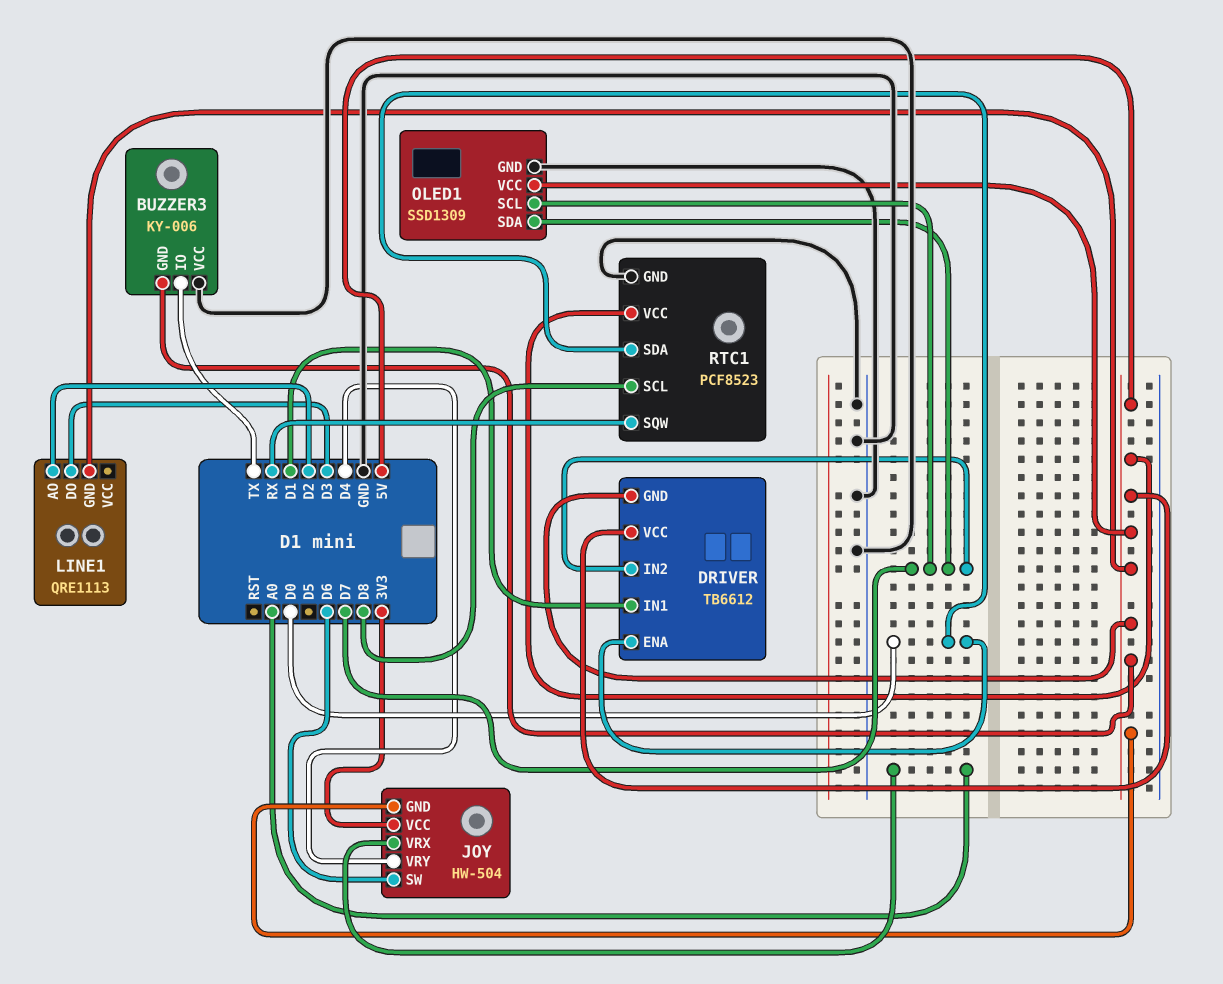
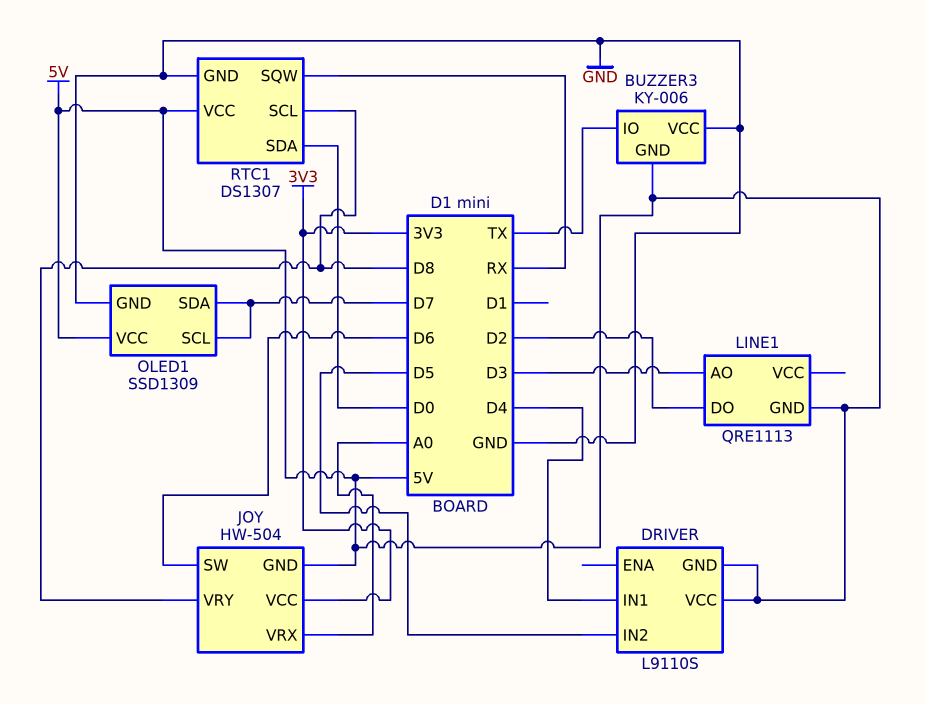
DRIVER: TB6612 -> L9110S
DRIVER pin ENA: D0 -> none
DRIVER pin IN1: D1 -> D4
DRIVER pin IN2: D7 -> D5
JOY pin VRY: D4 -> D8
LINE1 pin AO: D2 -> D3
LINE1 pin DO: D3 -> D2
RTC1: PCF8523 -> DS1307

